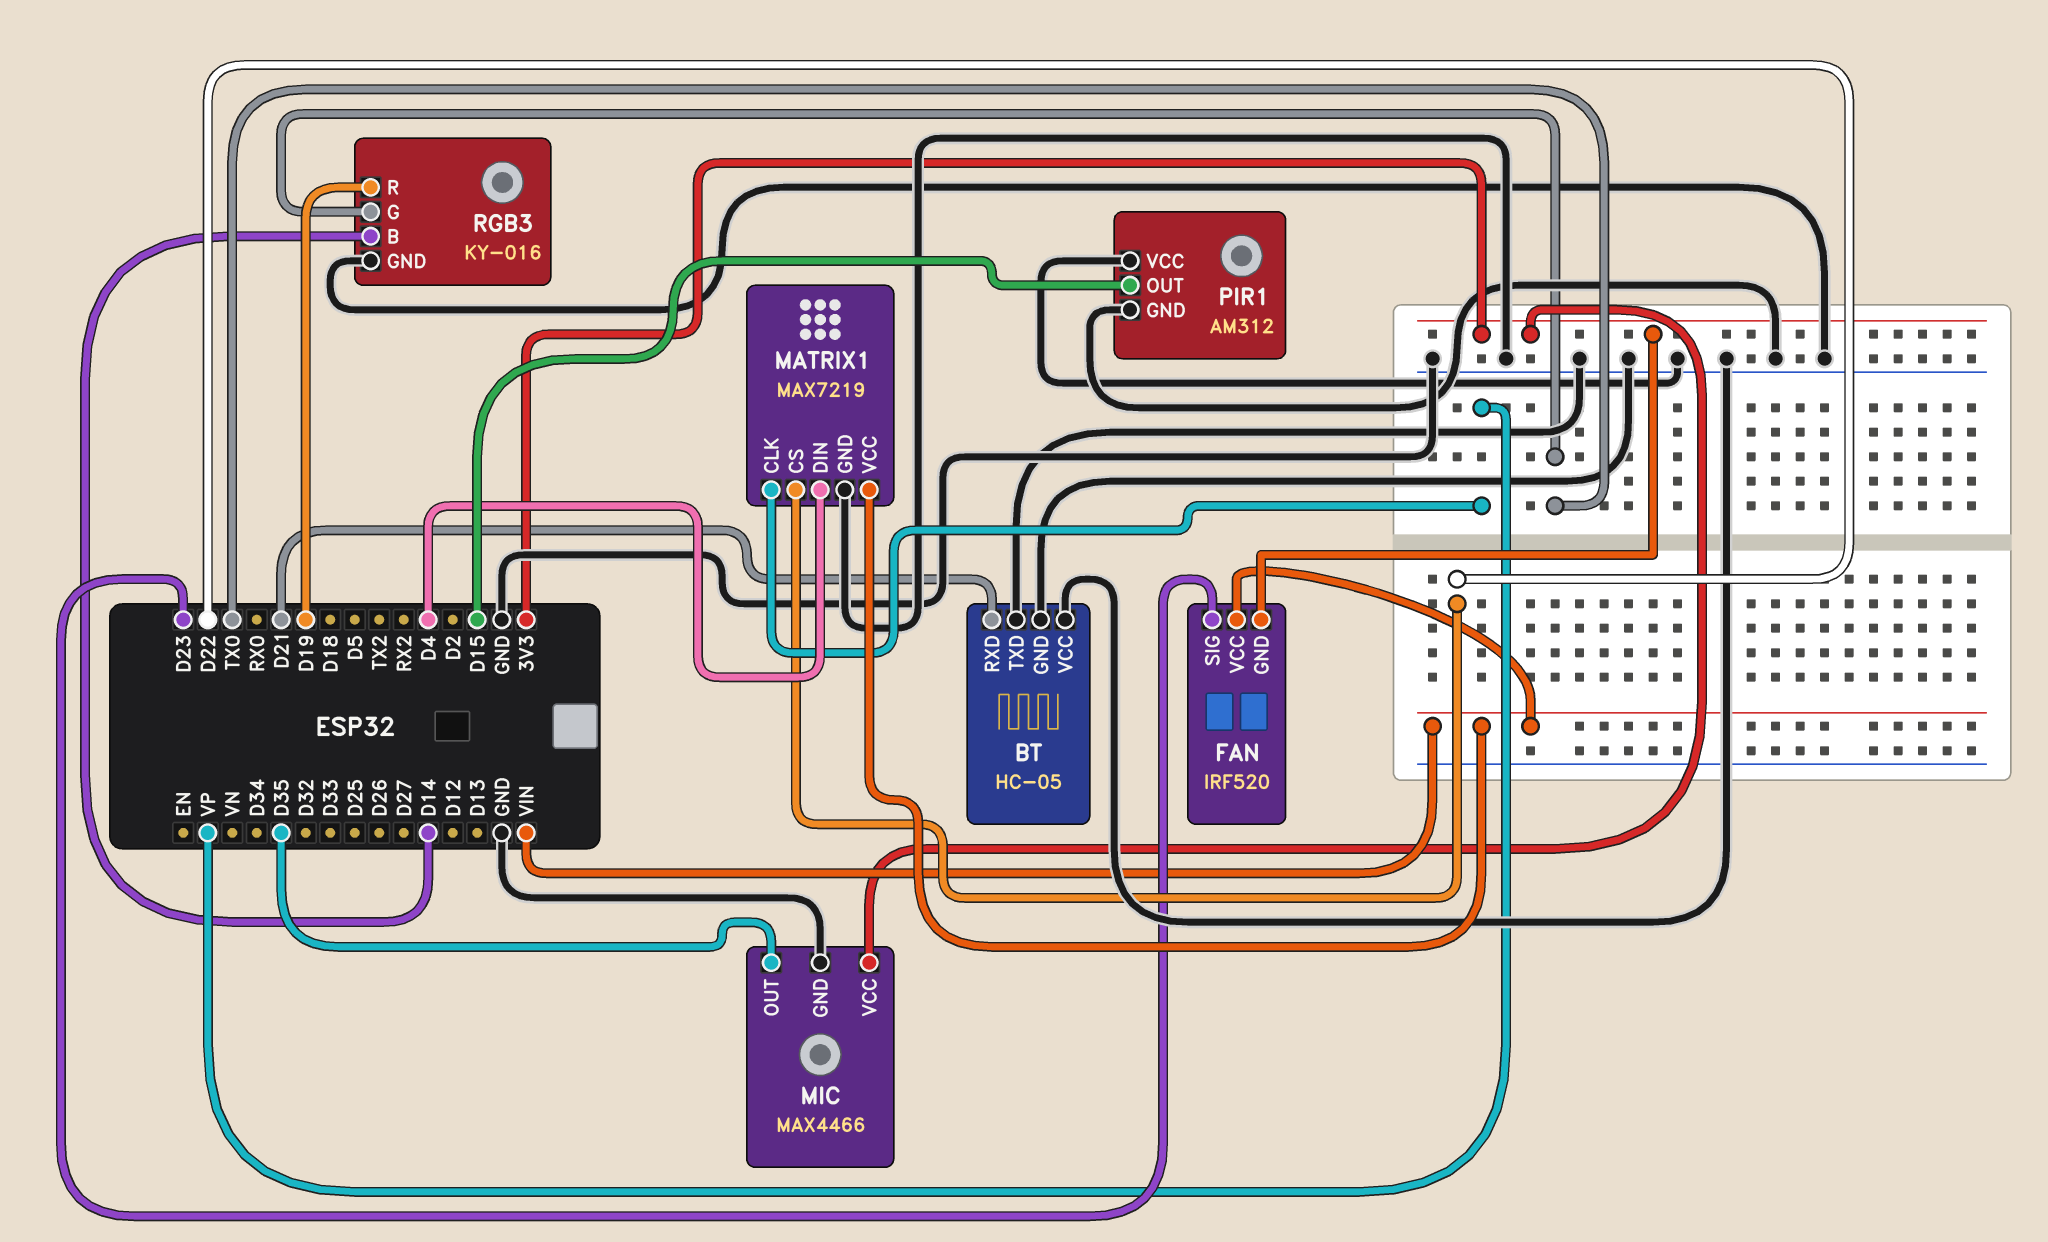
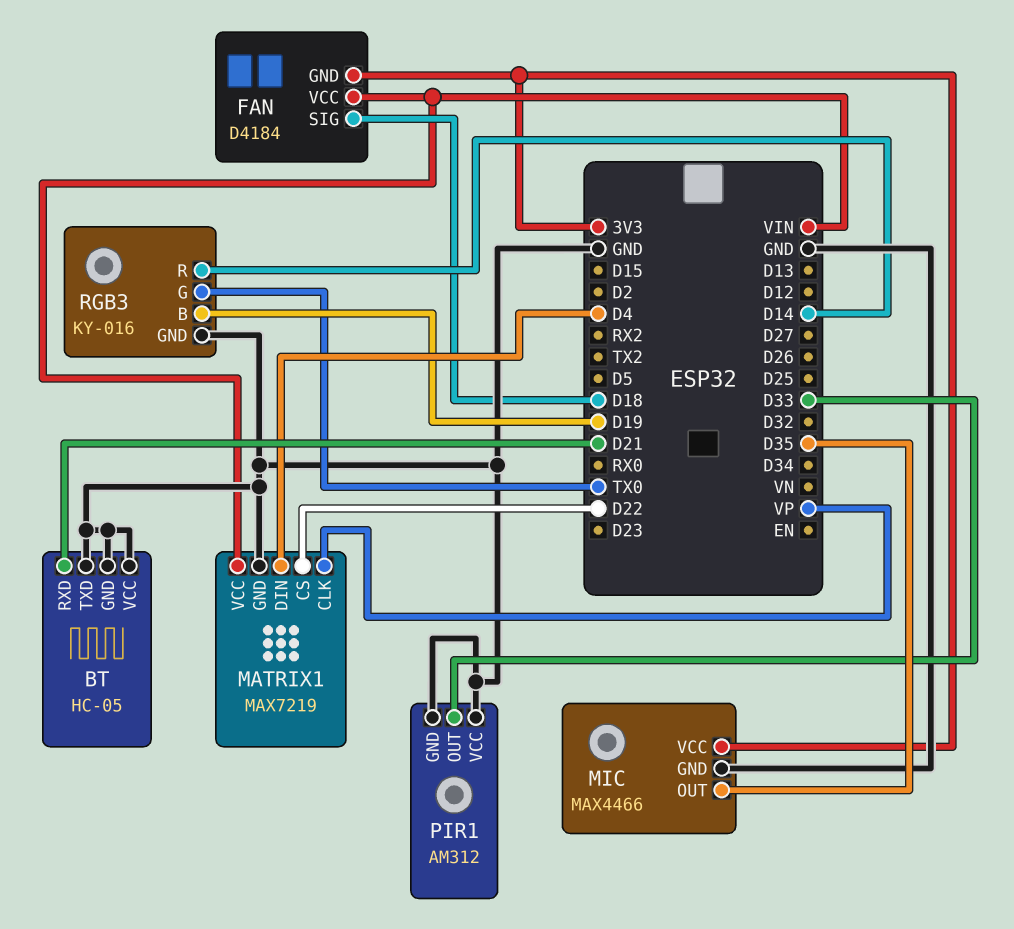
FAN: IRF520 -> D4184
FAN pin SIG: D23 -> D18
PIR1 pin OUT: D15 -> D33
RGB3 pin B: D14 -> D19
RGB3 pin R: D19 -> D14

